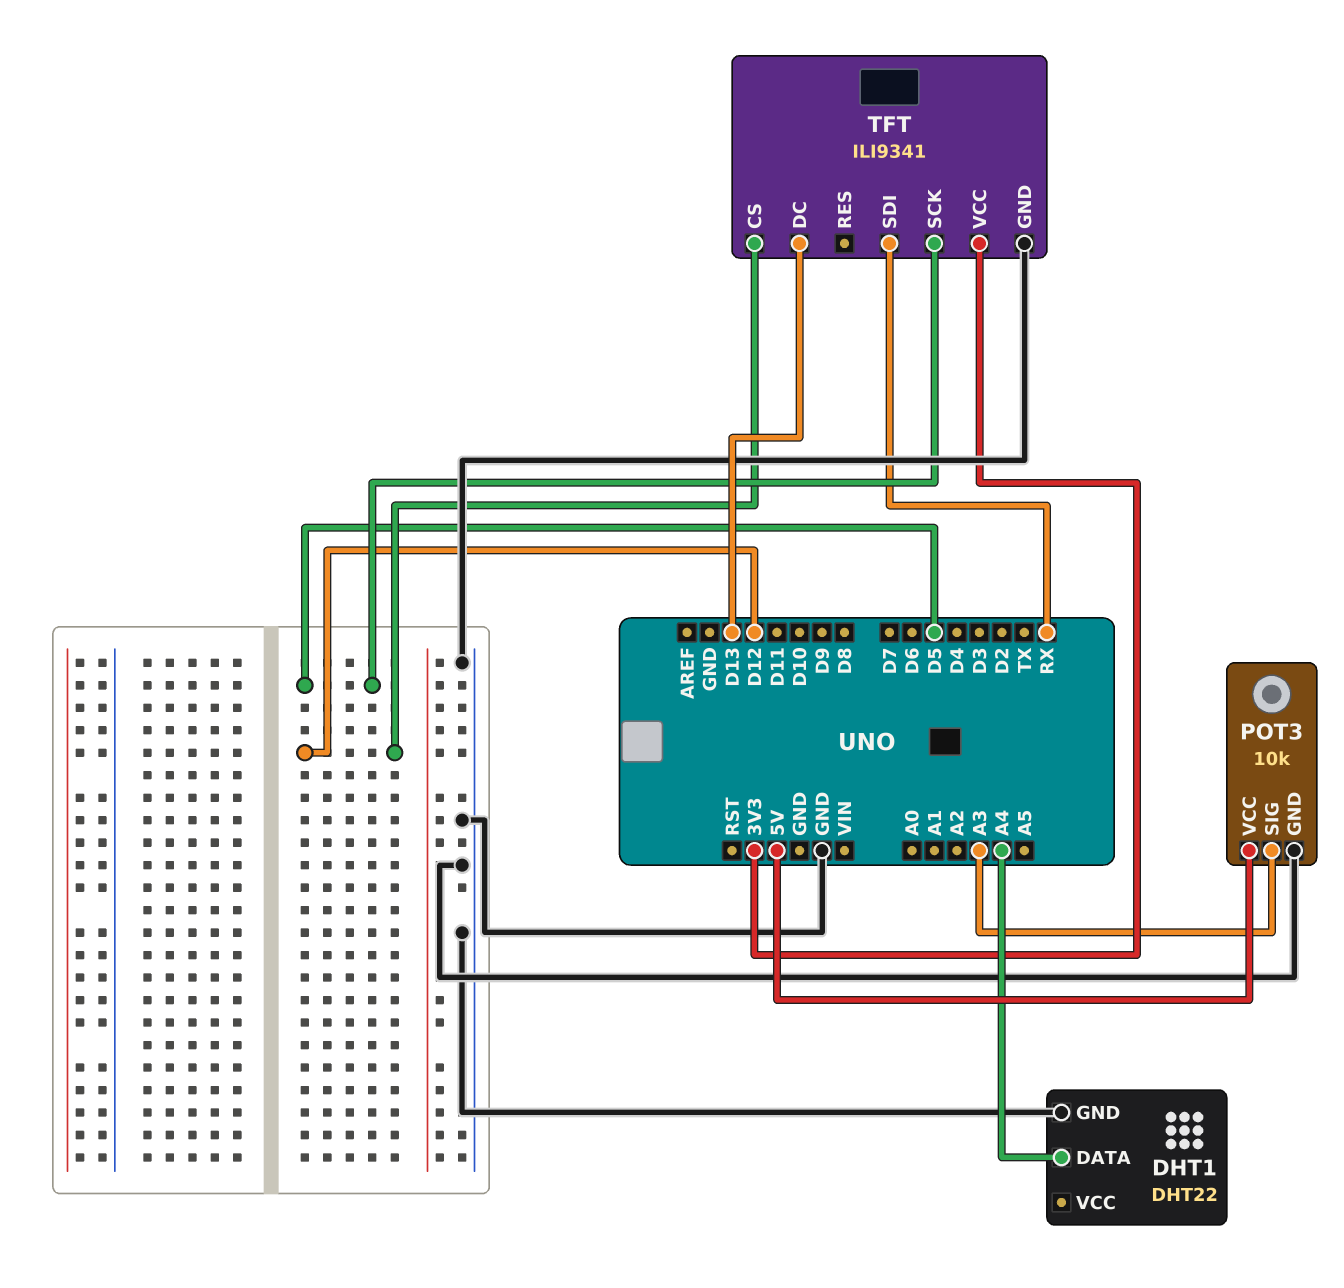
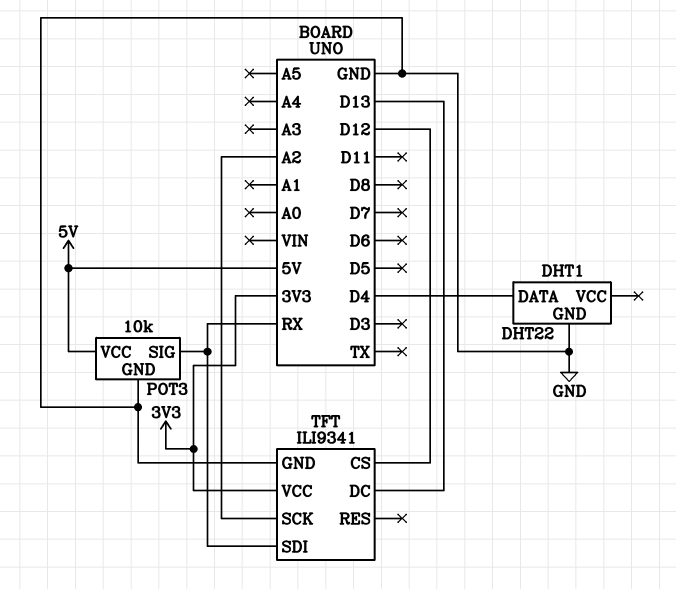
DHT1 pin DATA: A4 -> D4
POT3 pin SIG: A3 -> RX
TFT pin SCK: D5 -> A2

